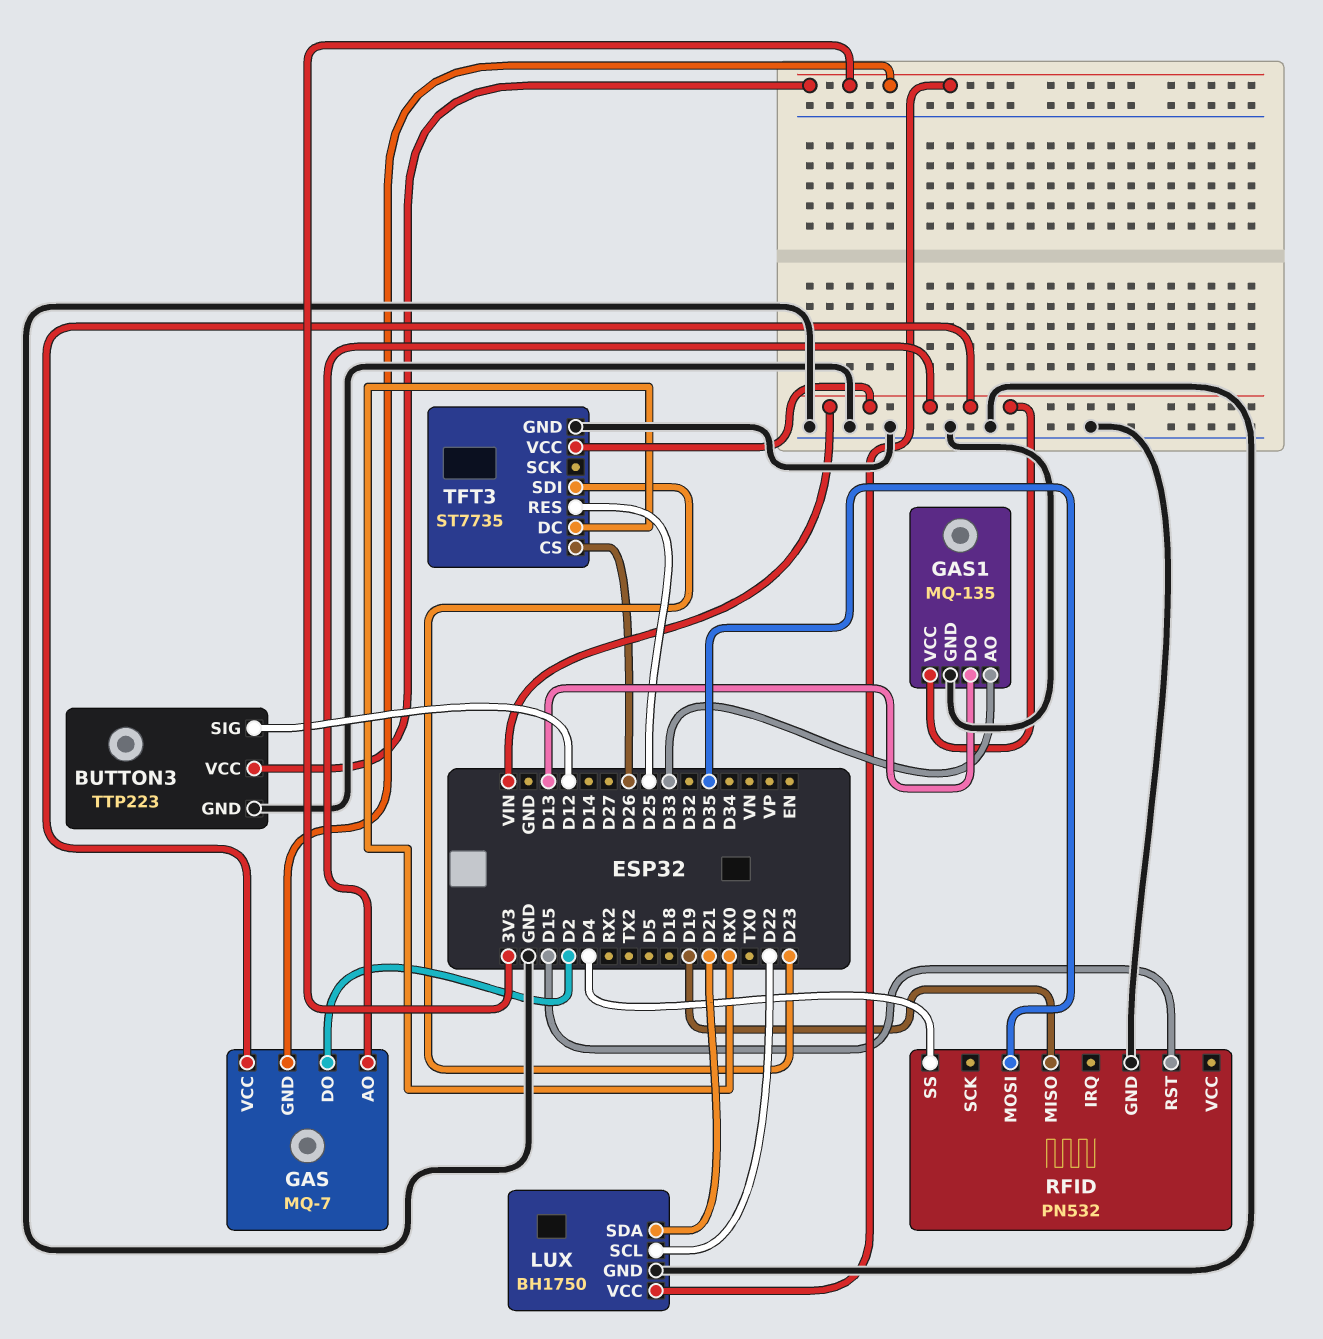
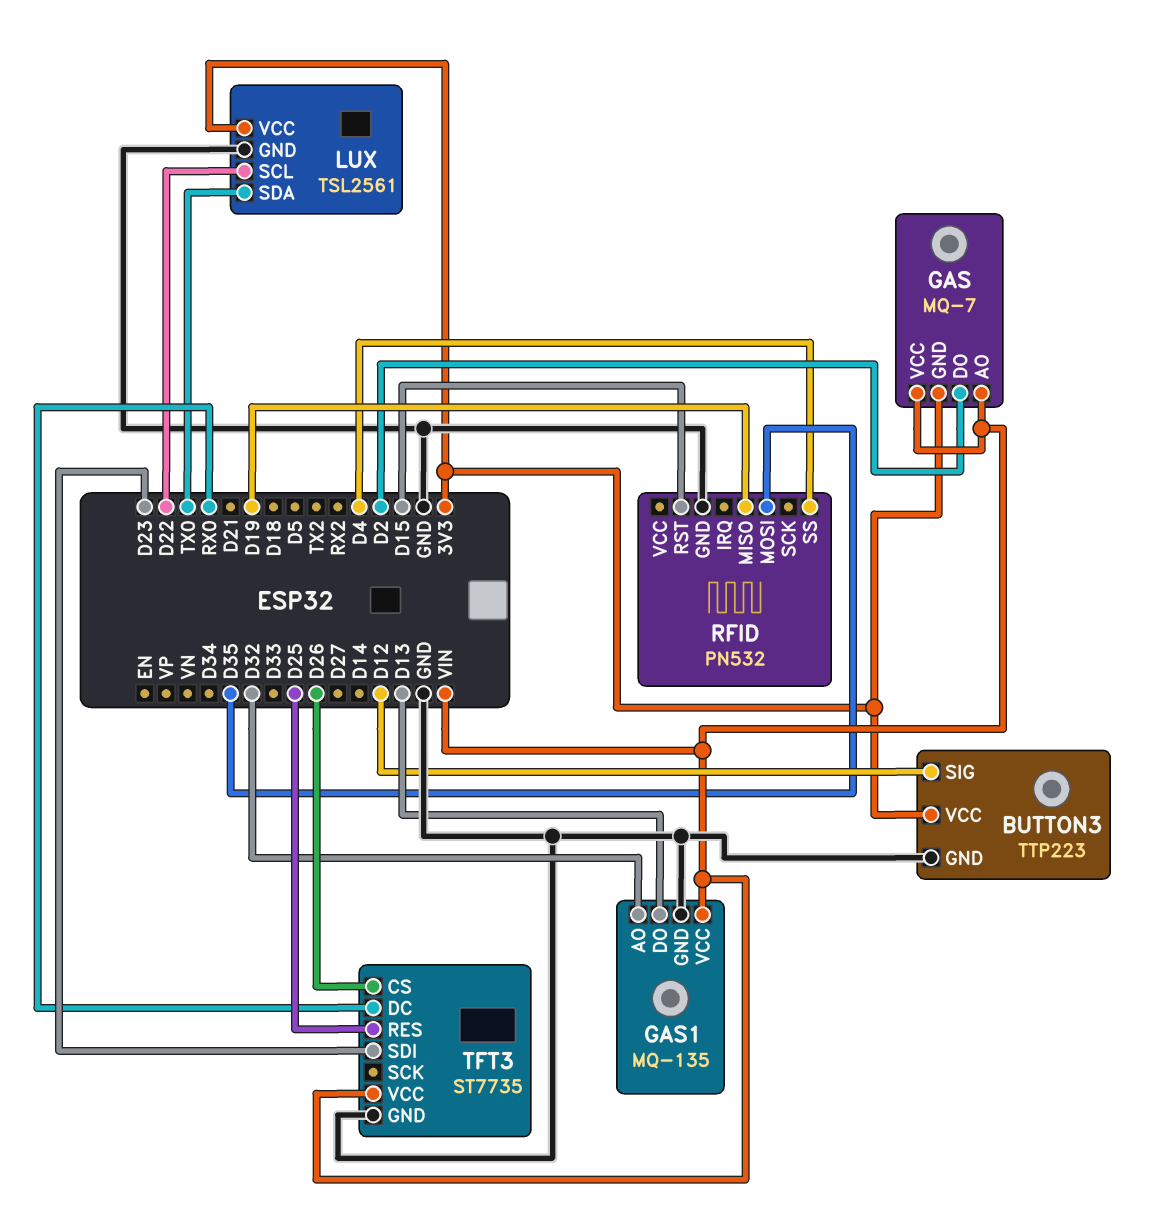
GAS1 pin AO: D33 -> D32
LUX: BH1750 -> TSL2561
LUX pin SDA: D21 -> TX0

